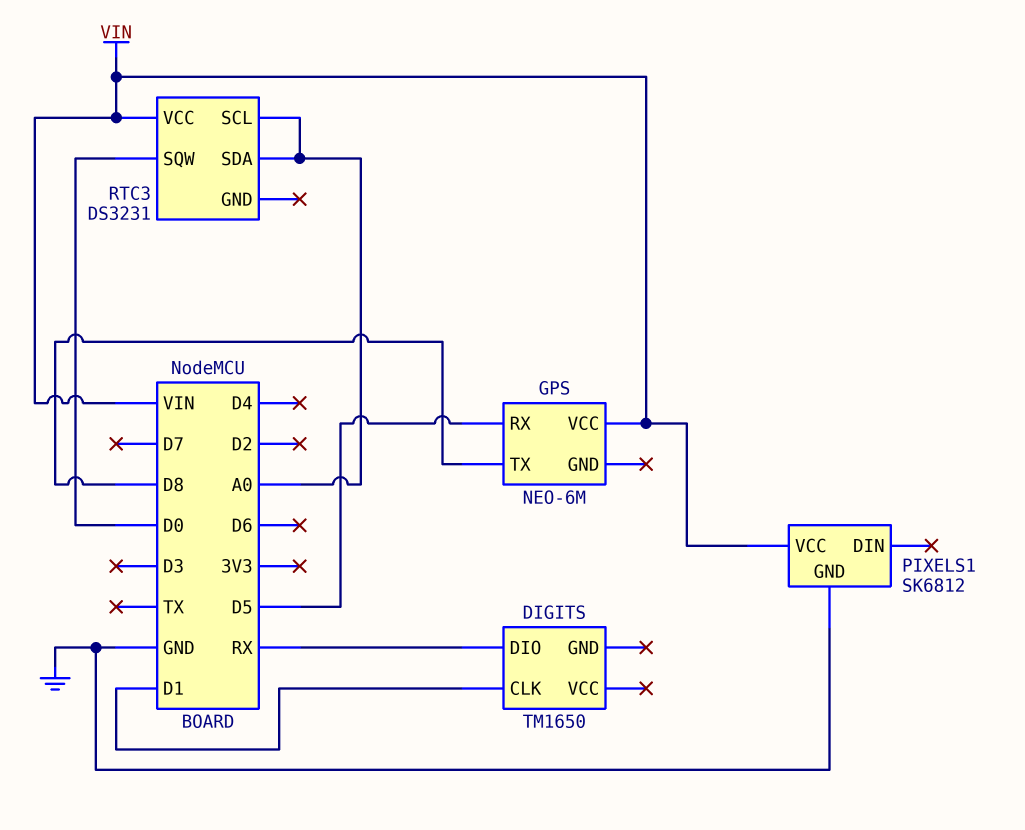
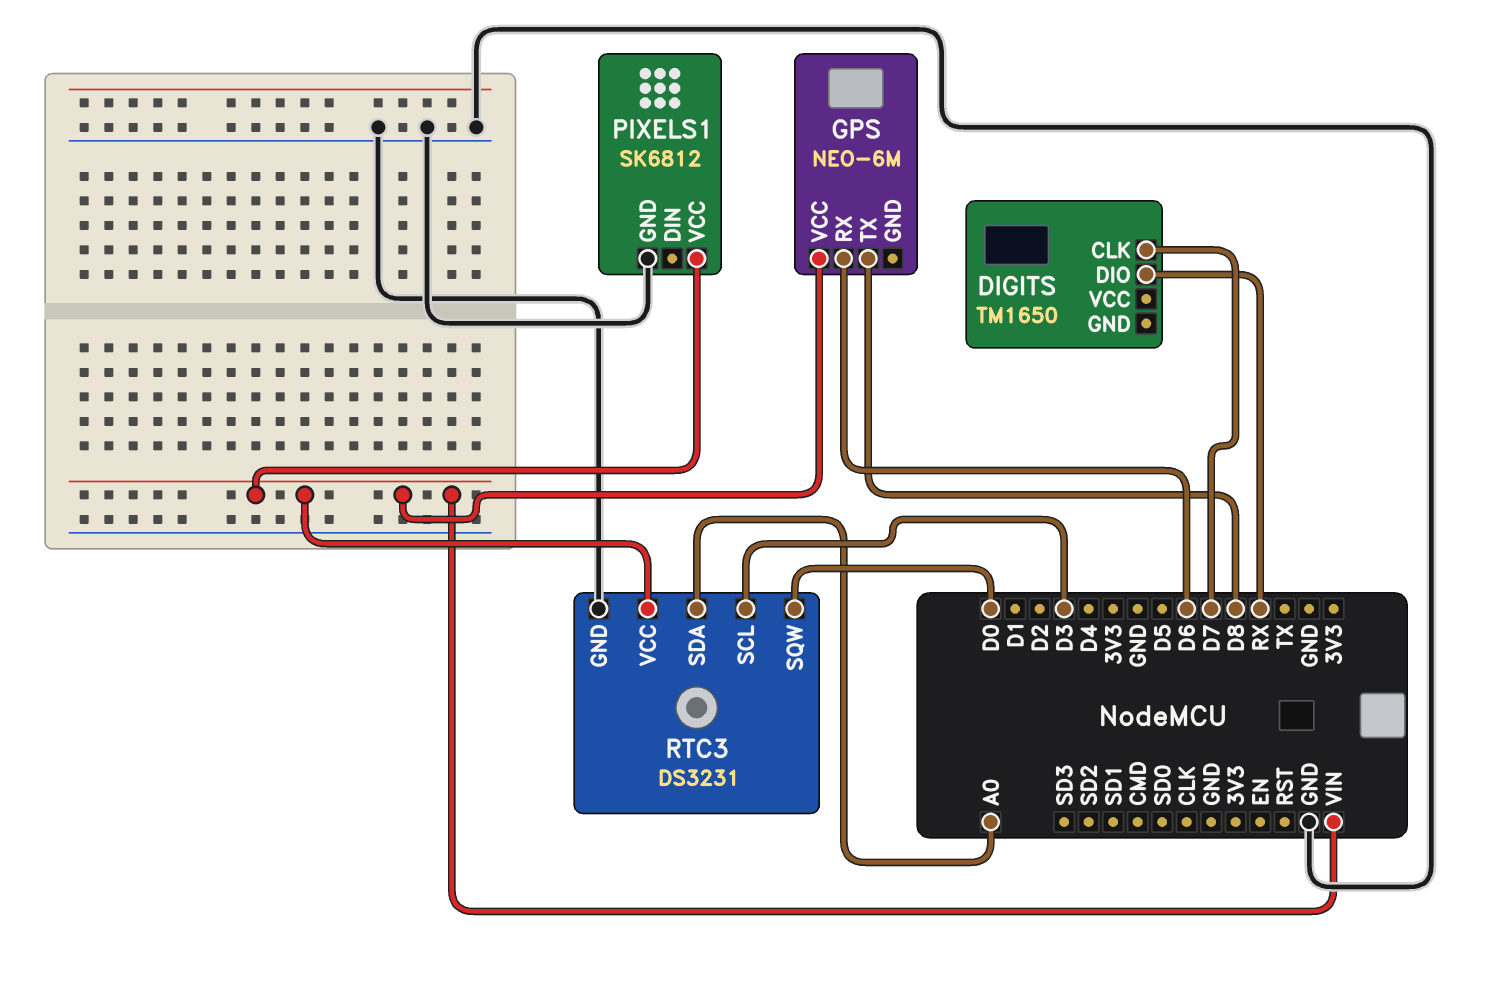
DIGITS pin CLK: D1 -> D7
GPS pin RX: D5 -> D6
RTC3 pin GND: none -> GND
RTC3 pin SCL: A0 -> D3

